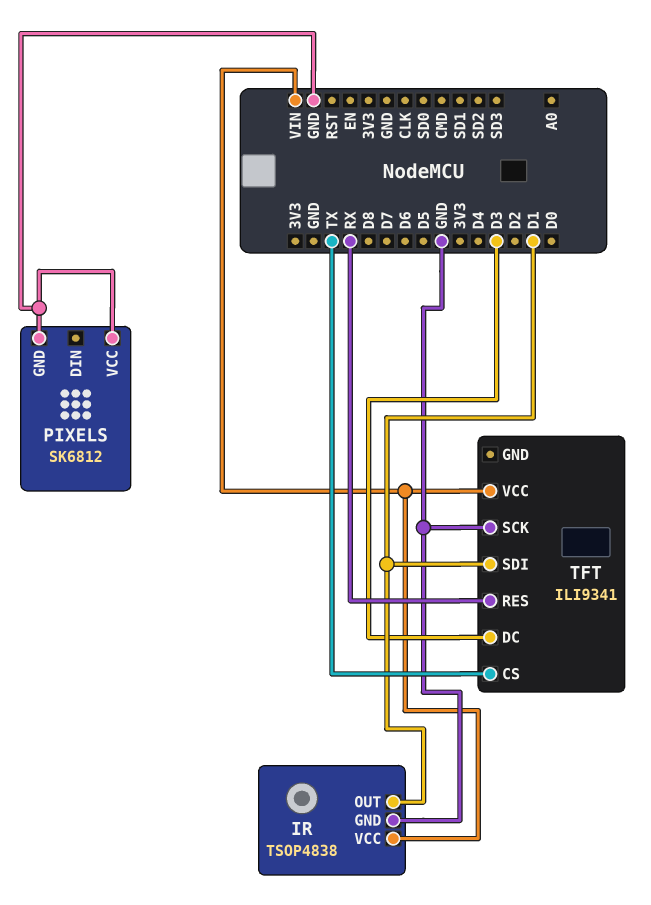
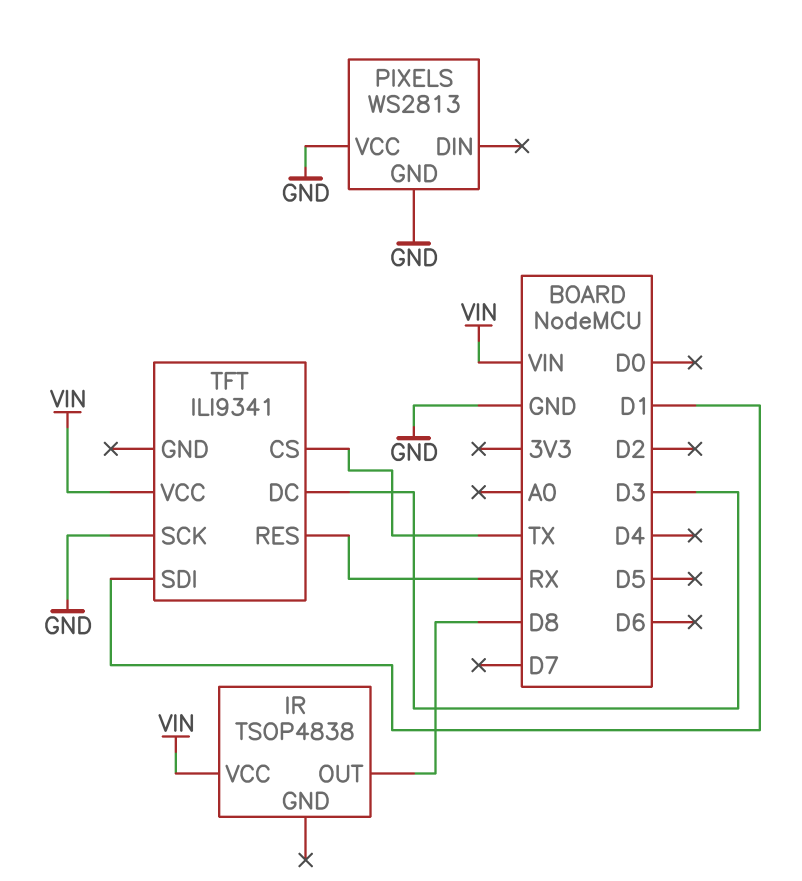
IR pin GND: GND -> none
IR pin OUT: D1 -> D8
PIXELS: SK6812 -> WS2813

